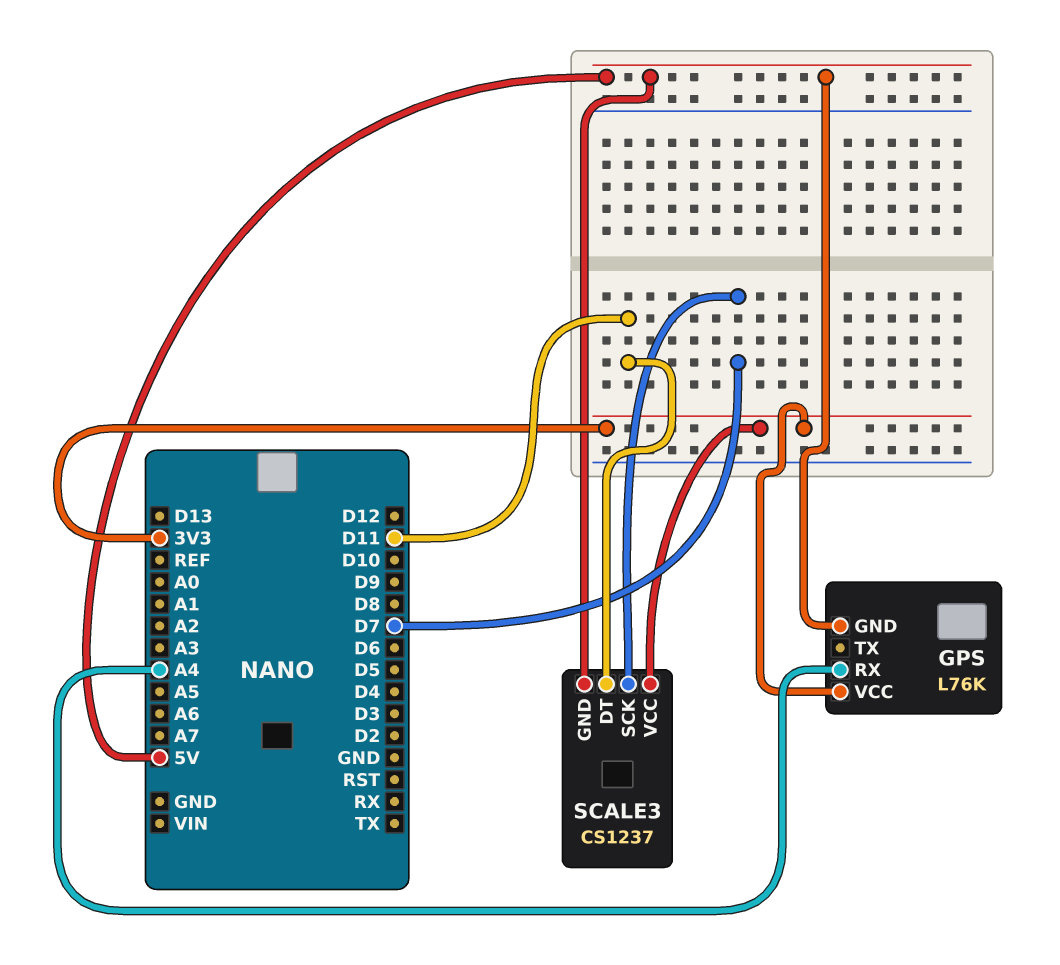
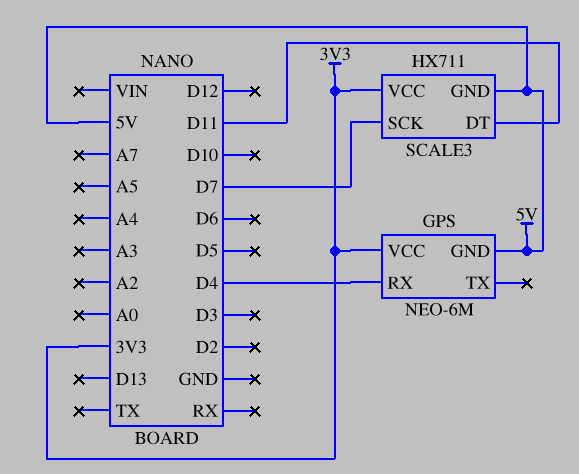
GPS: L76K -> NEO-6M
GPS pin RX: A4 -> D4
SCALE3: CS1237 -> HX711

